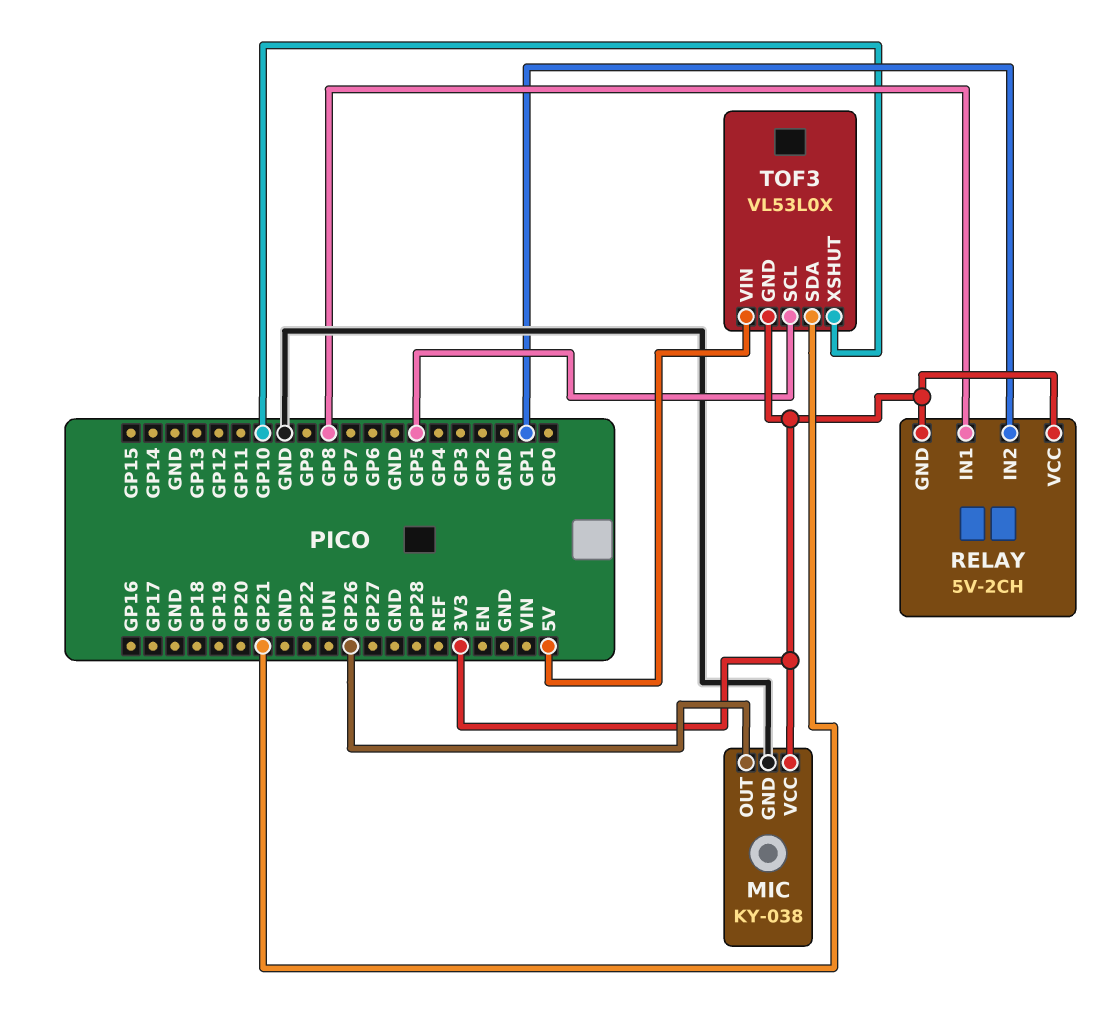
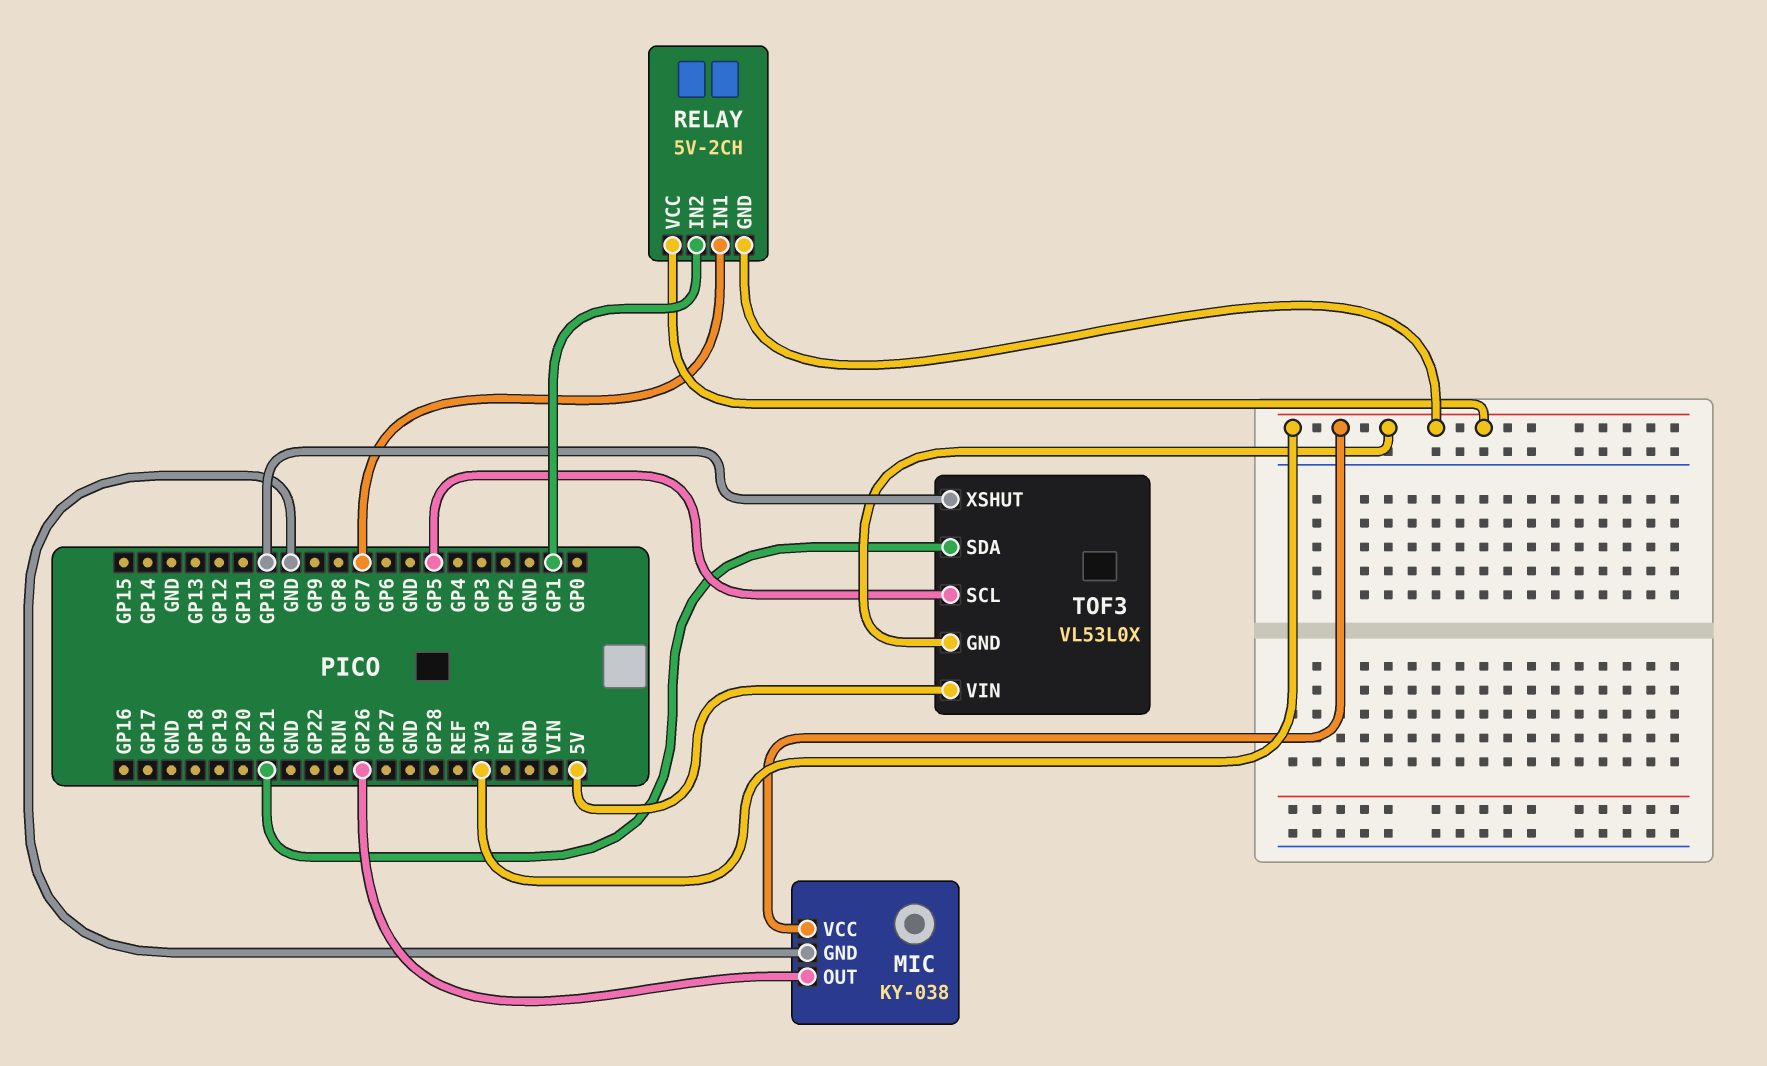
RELAY pin IN1: GP8 -> GP7

